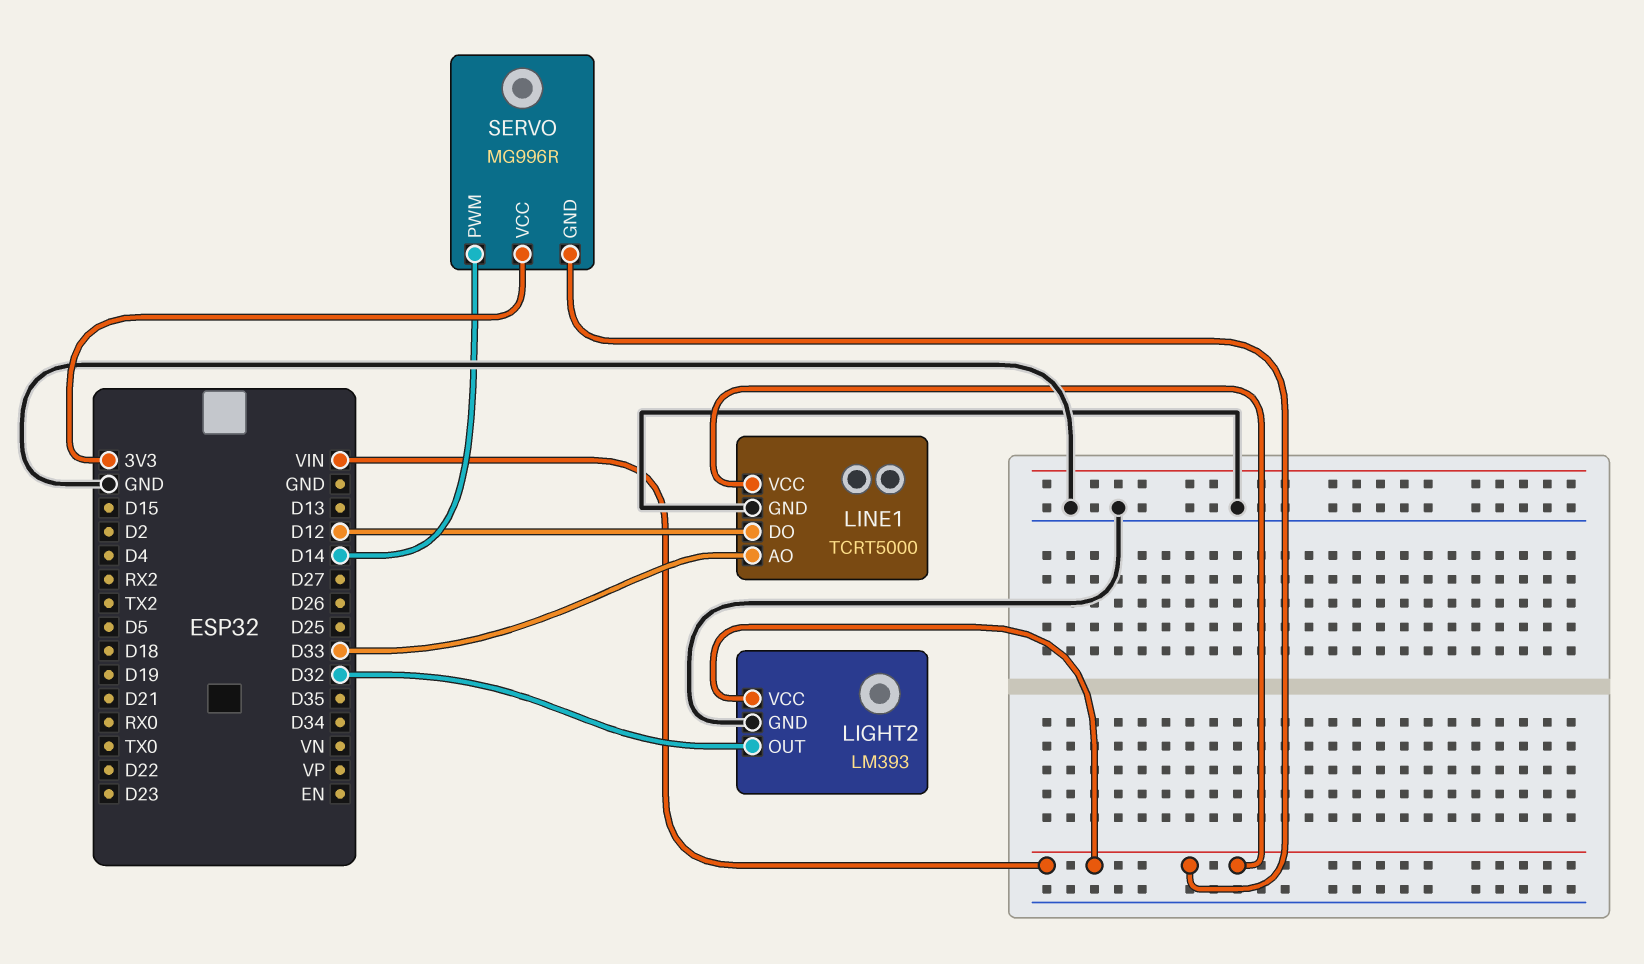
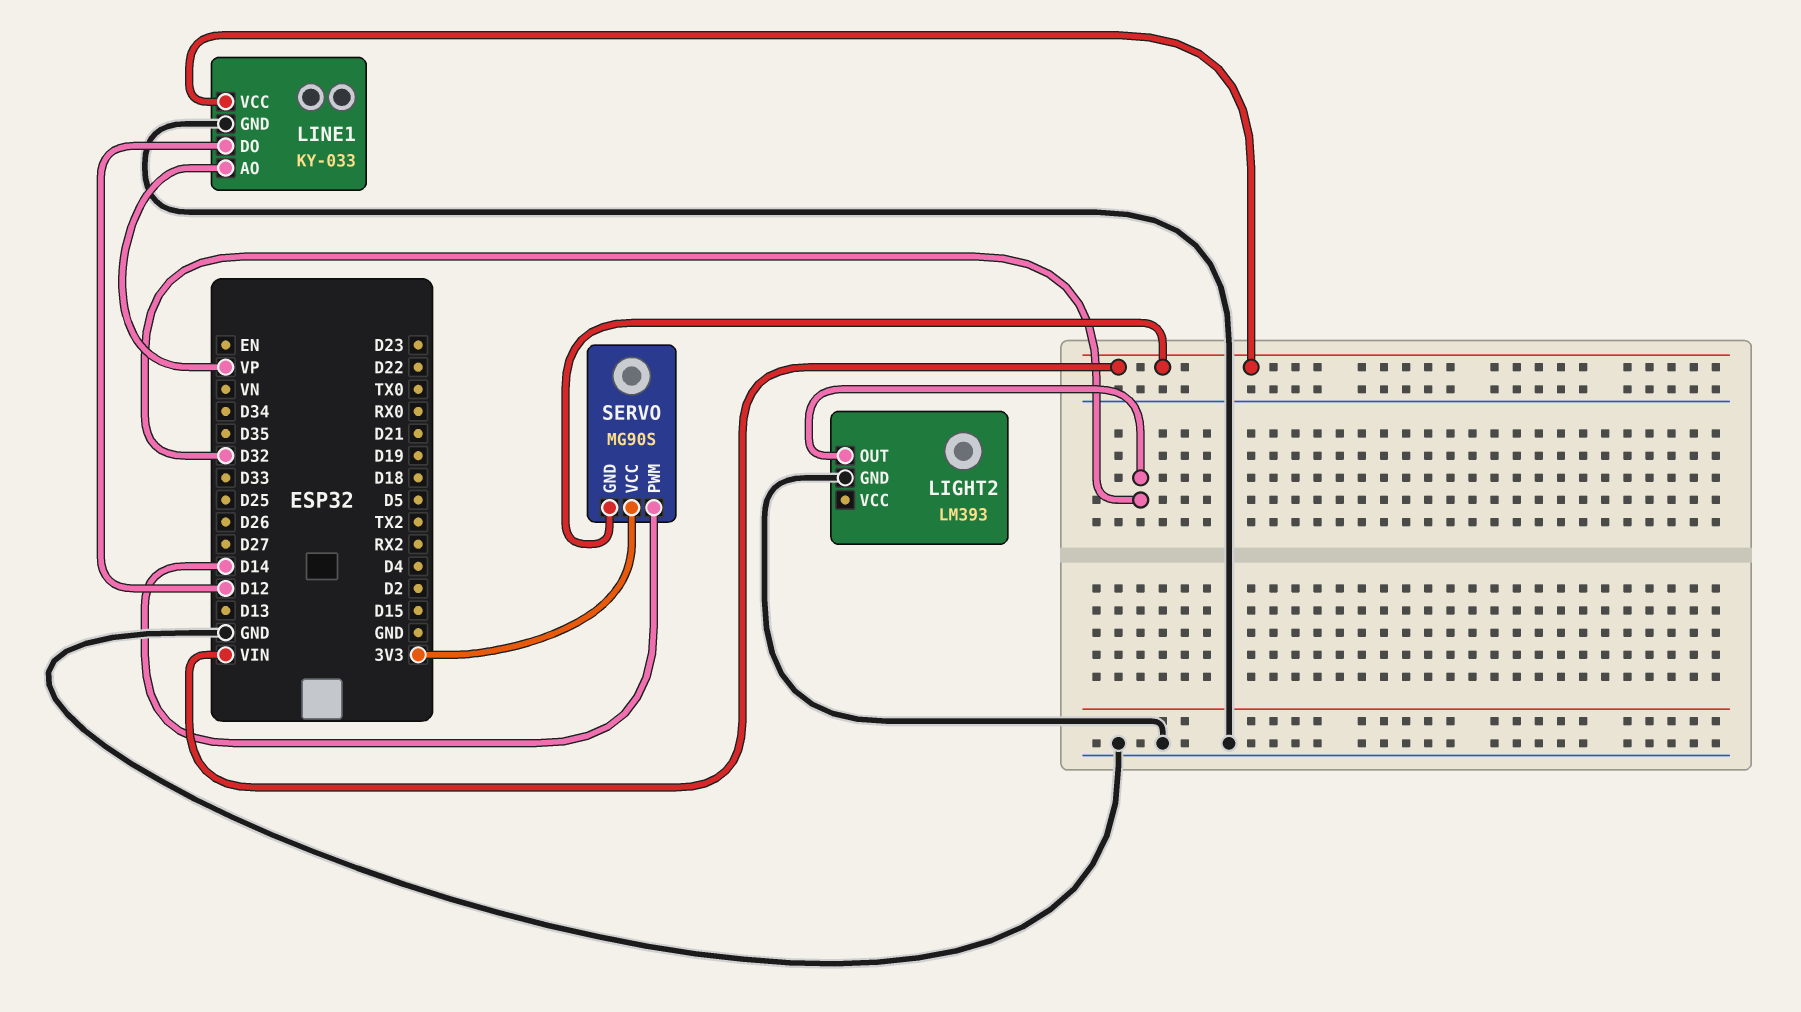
LIGHT2 pin VCC: VIN -> none
LINE1: TCRT5000 -> KY-033
LINE1 pin AO: D33 -> VP
SERVO: MG996R -> MG90S

